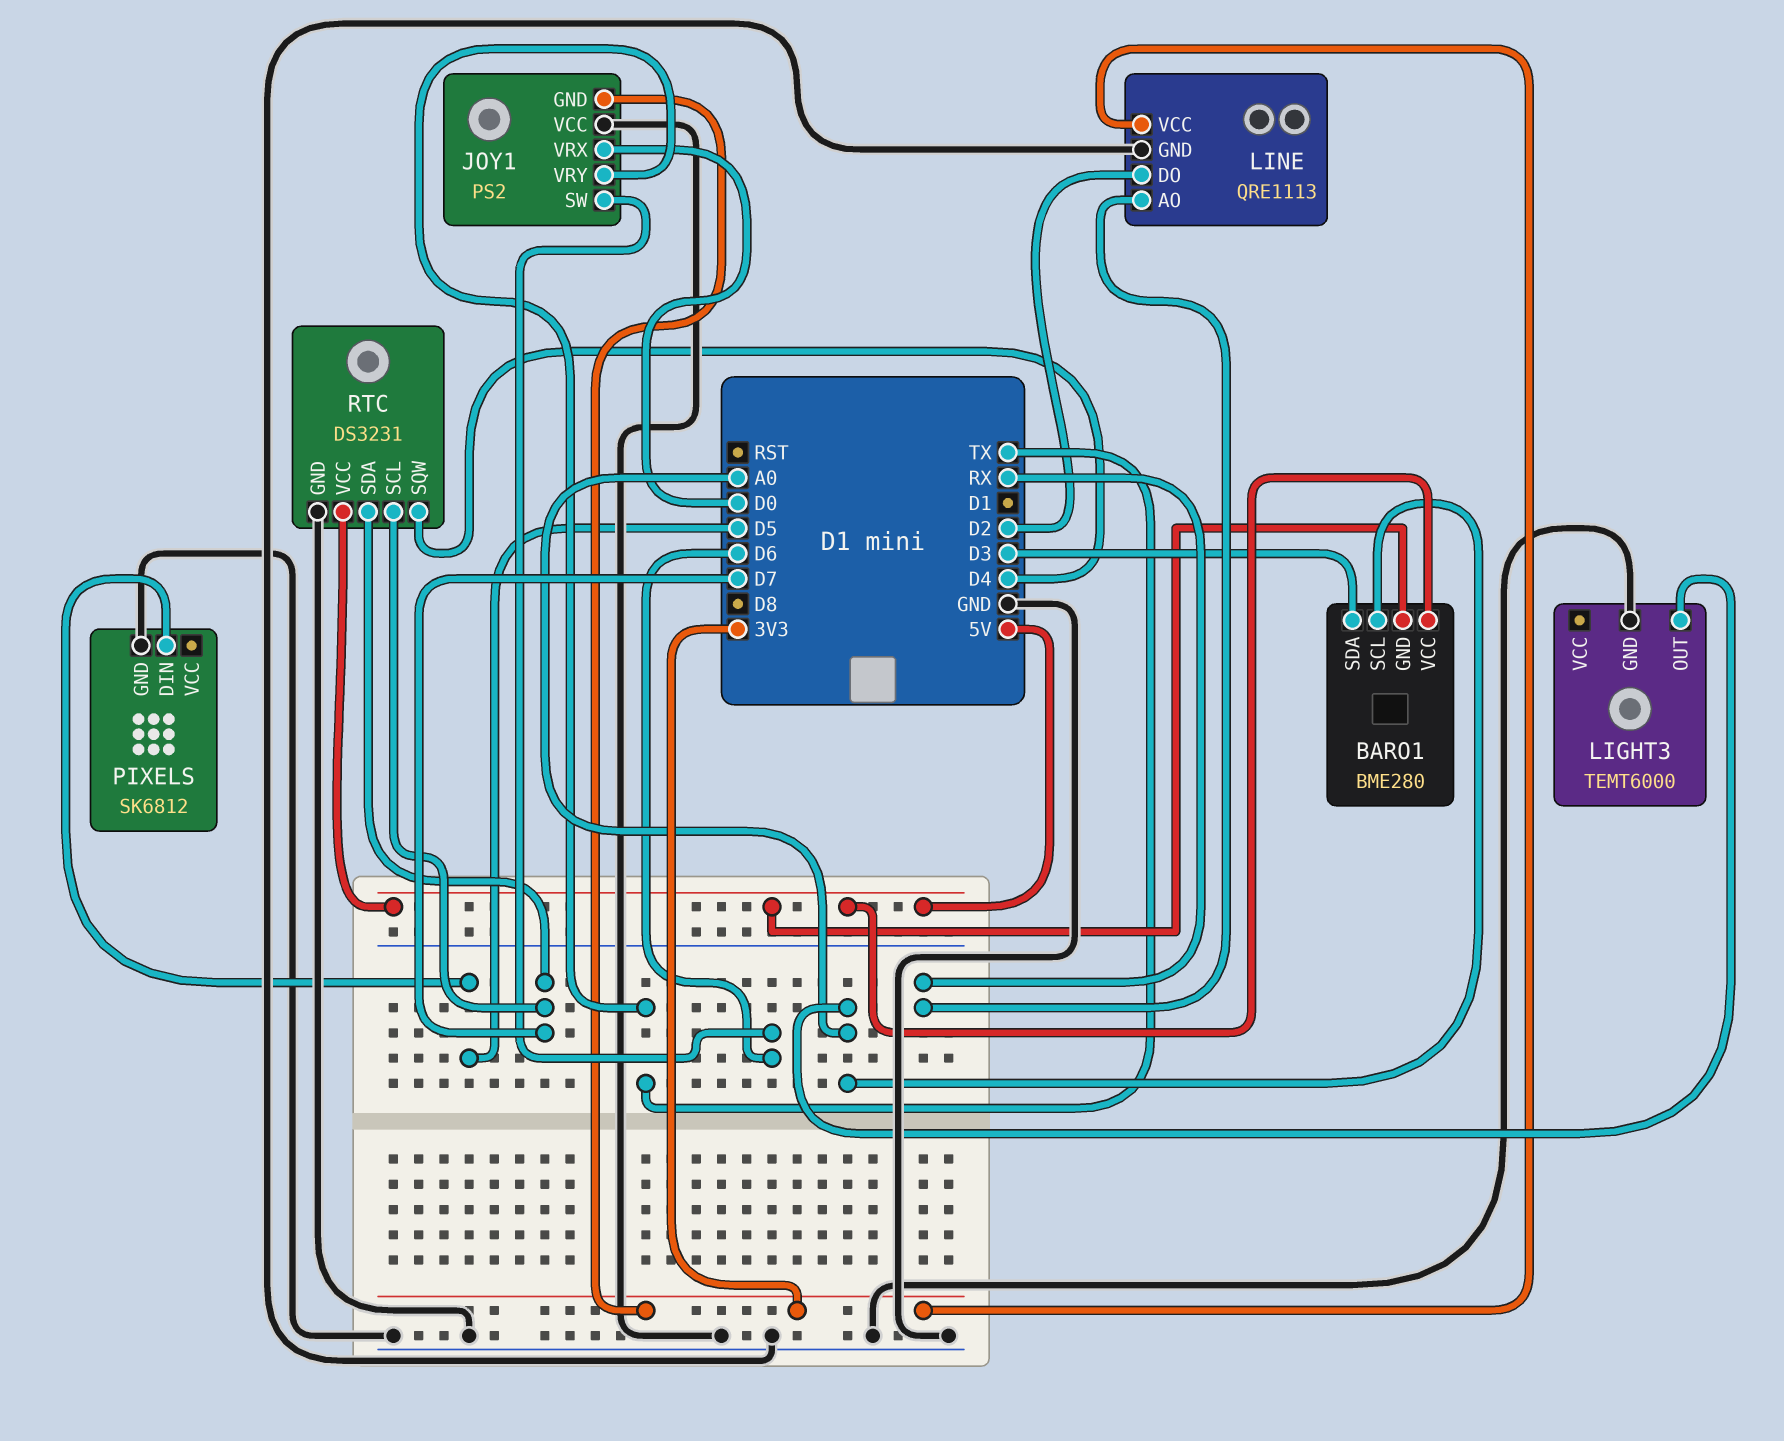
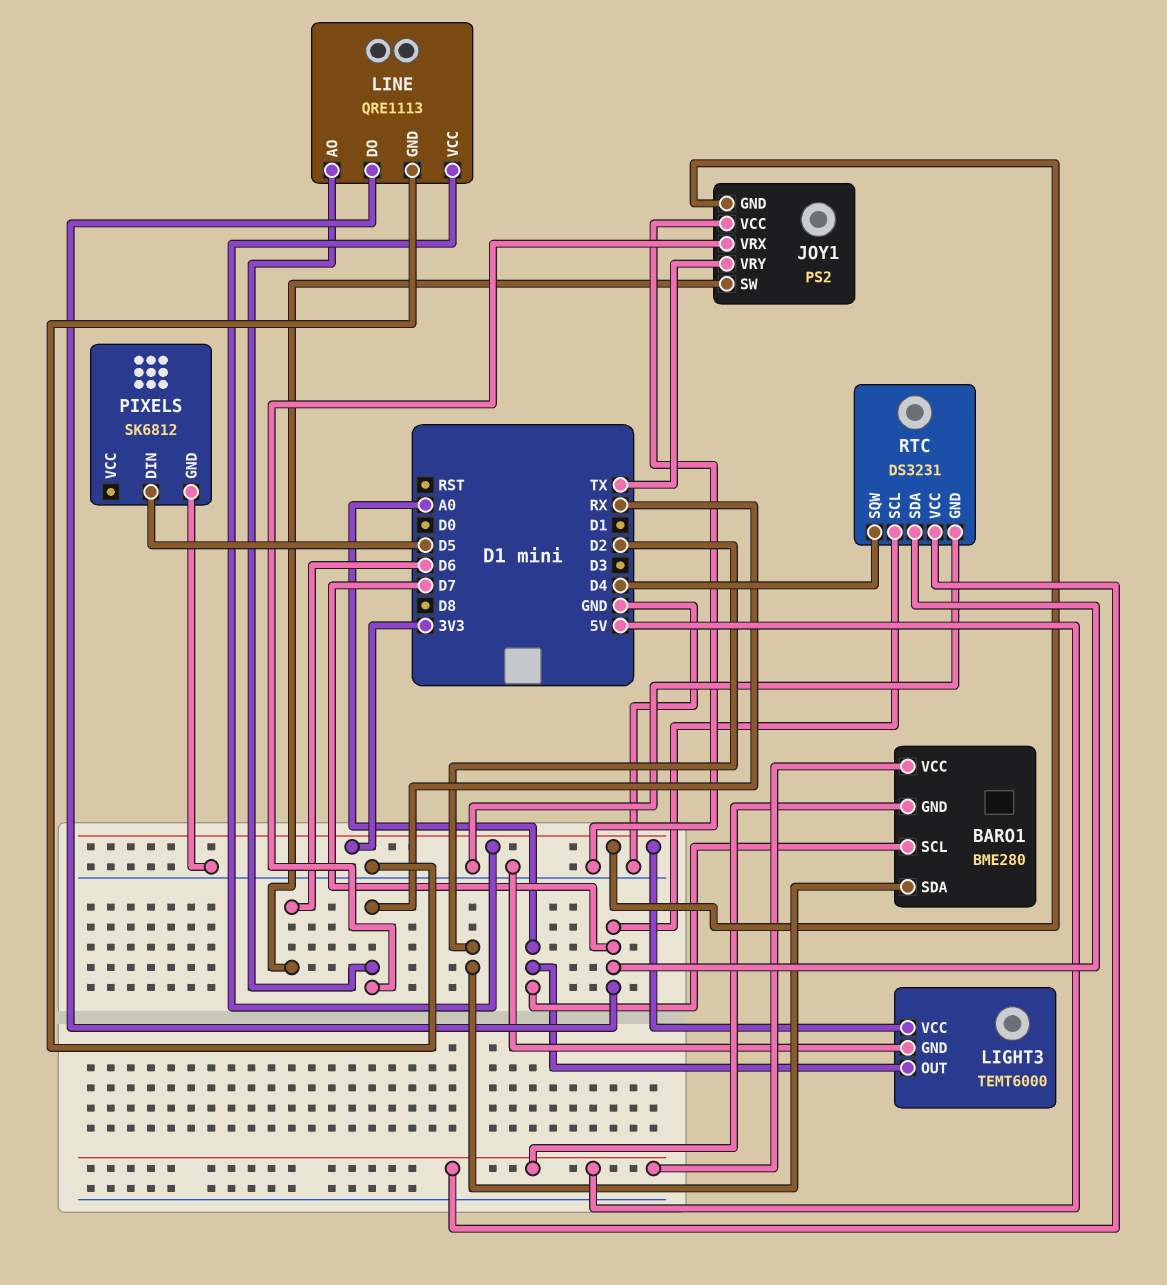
BARO1 pin SDA: D3 -> D2
JOY1 pin VRX: D0 -> RX
LIGHT3 pin VCC: none -> 3V3
LINE pin DO: D2 -> D7

